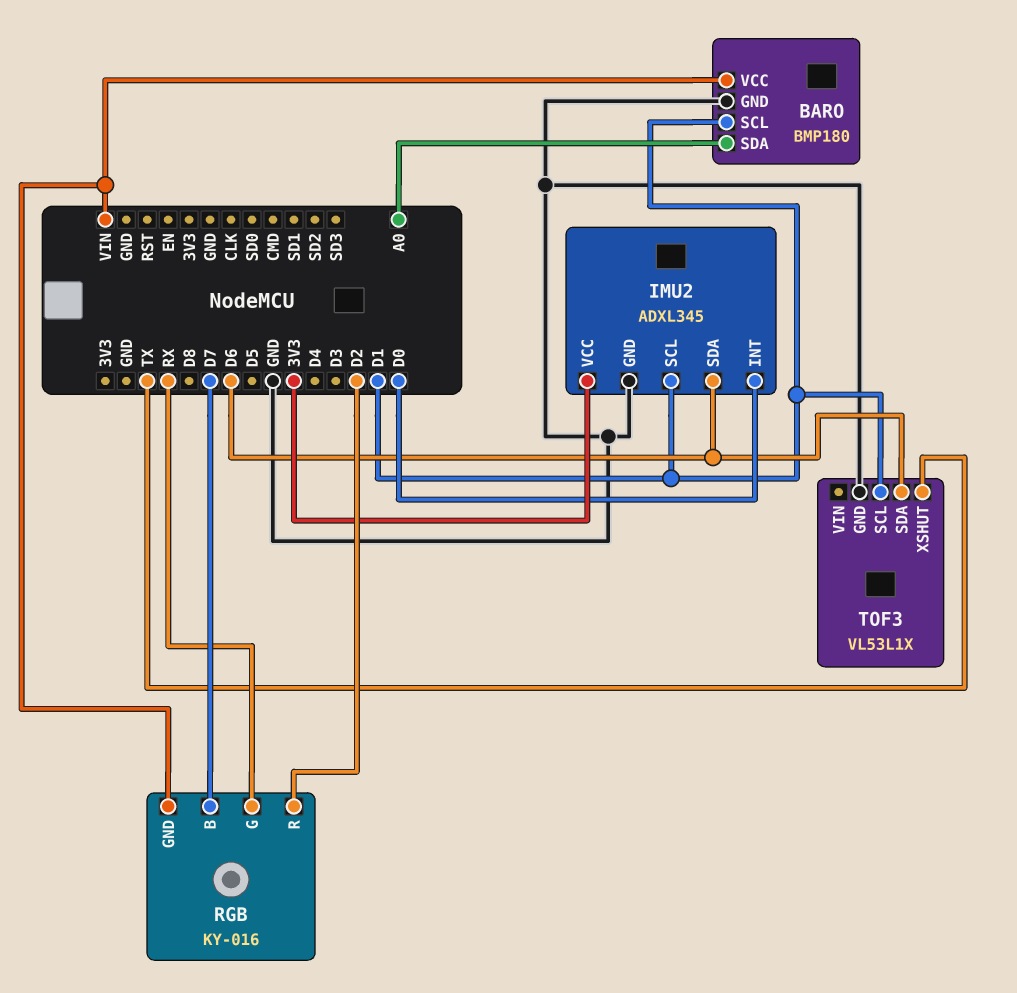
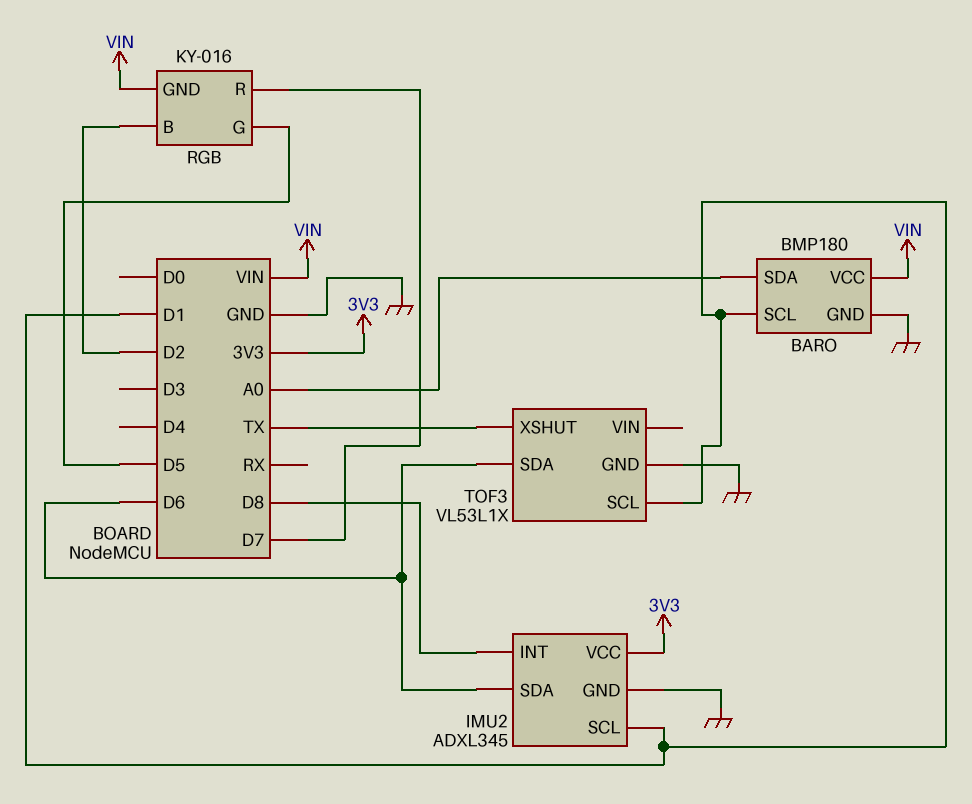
IMU2 pin INT: D0 -> D8
RGB pin B: D7 -> D2
RGB pin G: RX -> D5
RGB pin R: D2 -> D7

